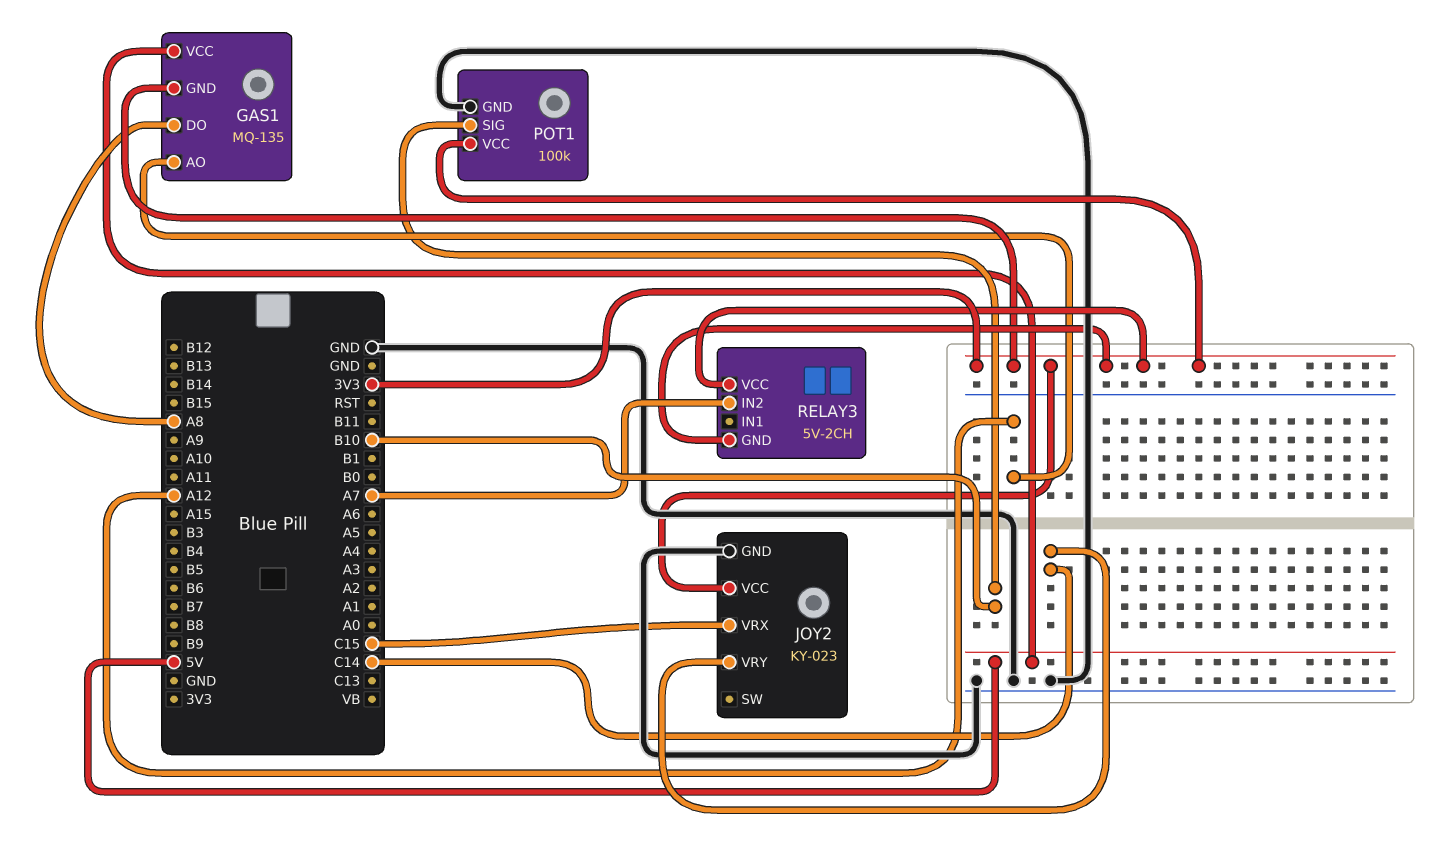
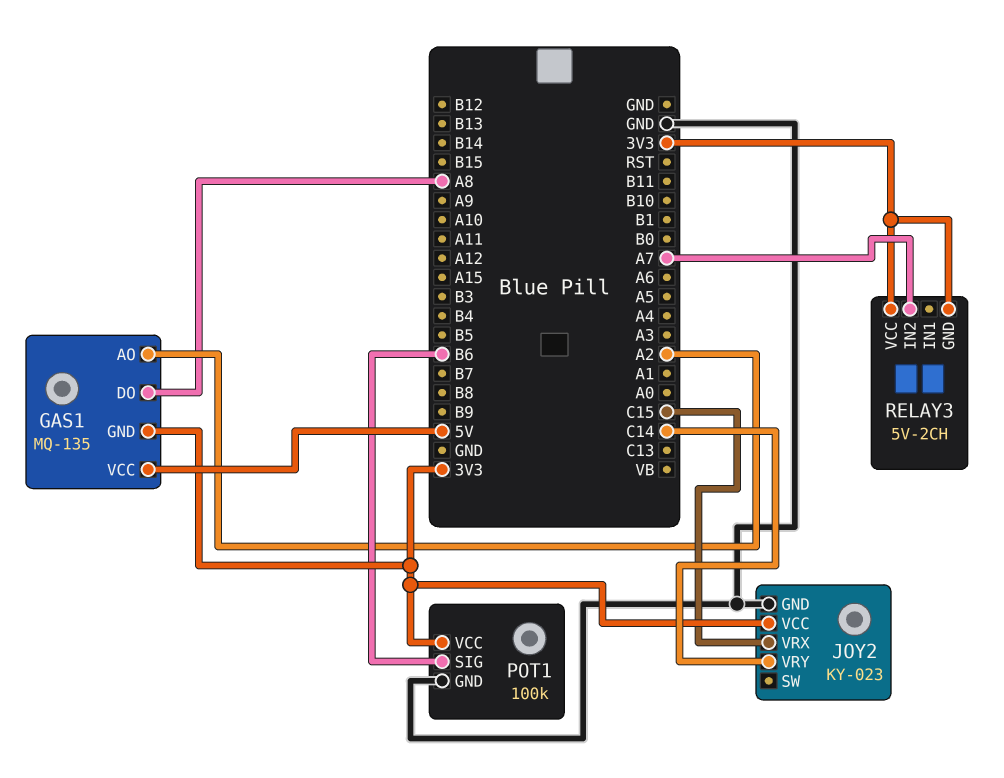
GAS1 pin AO: A12 -> A2
POT1 pin SIG: B10 -> B6

